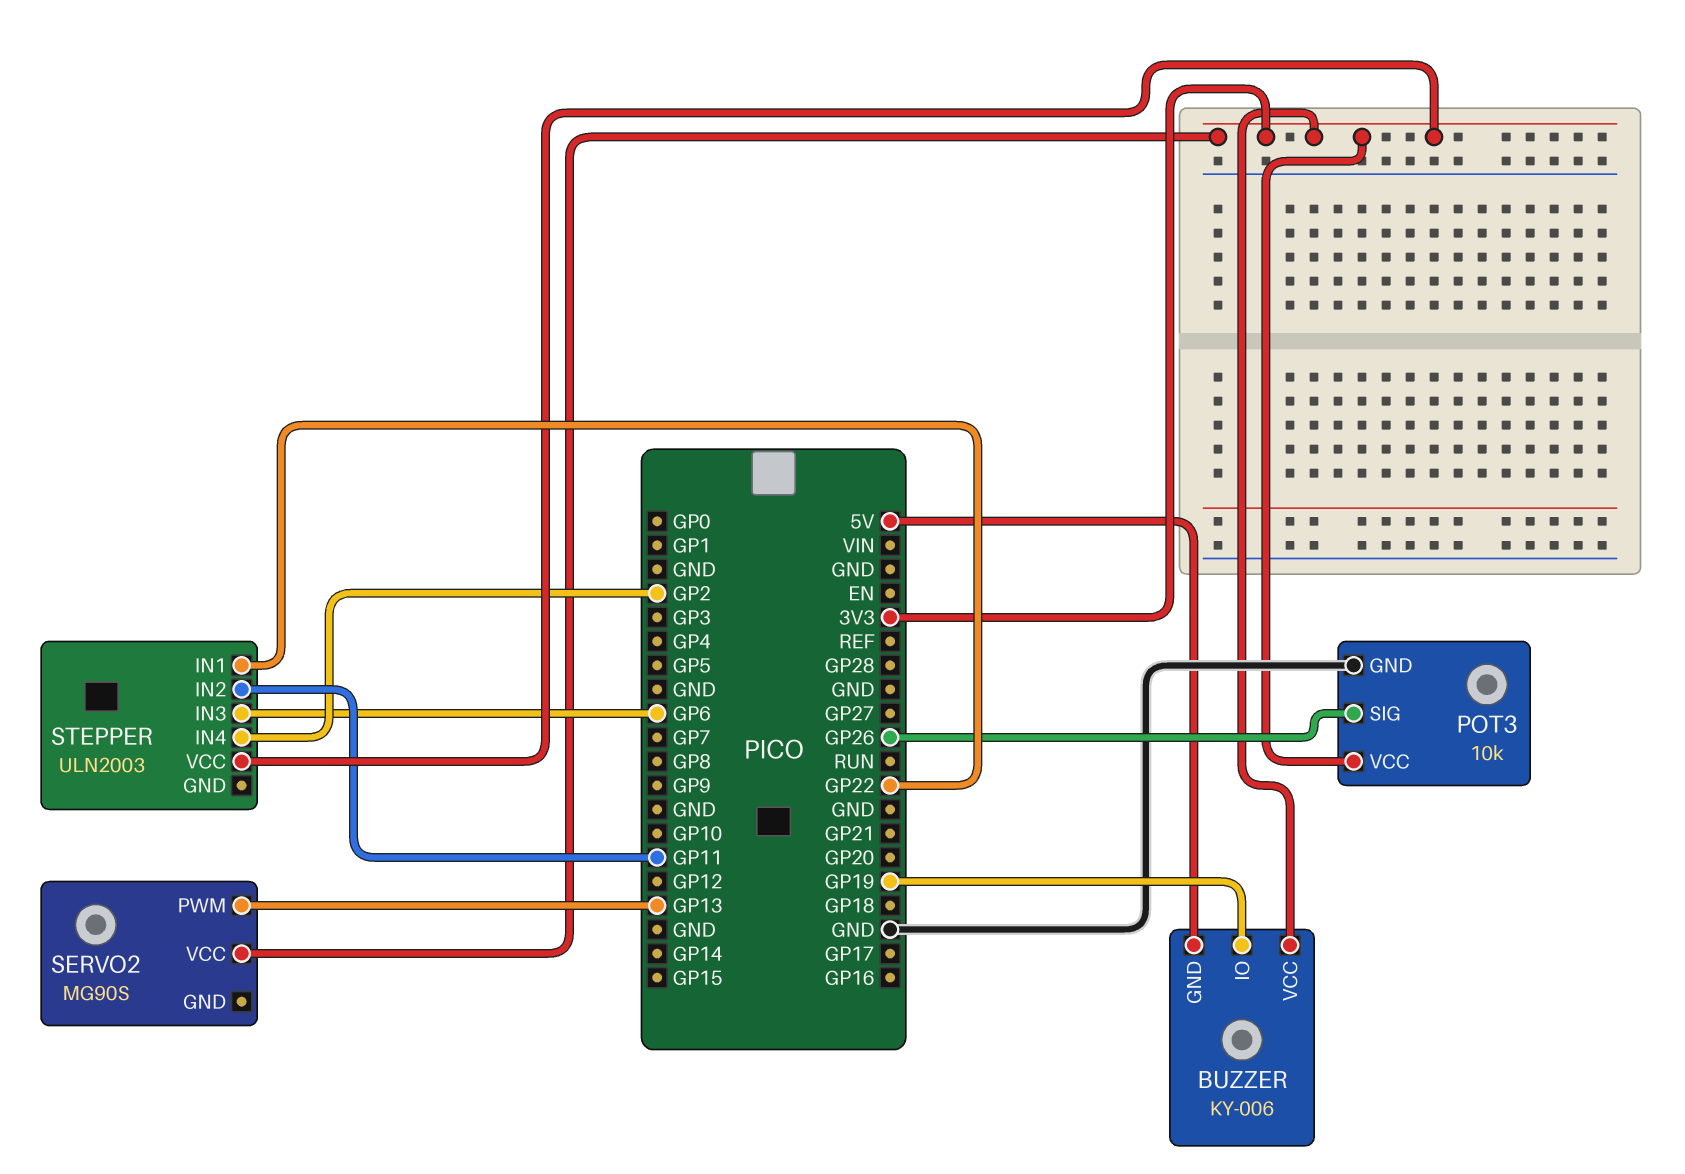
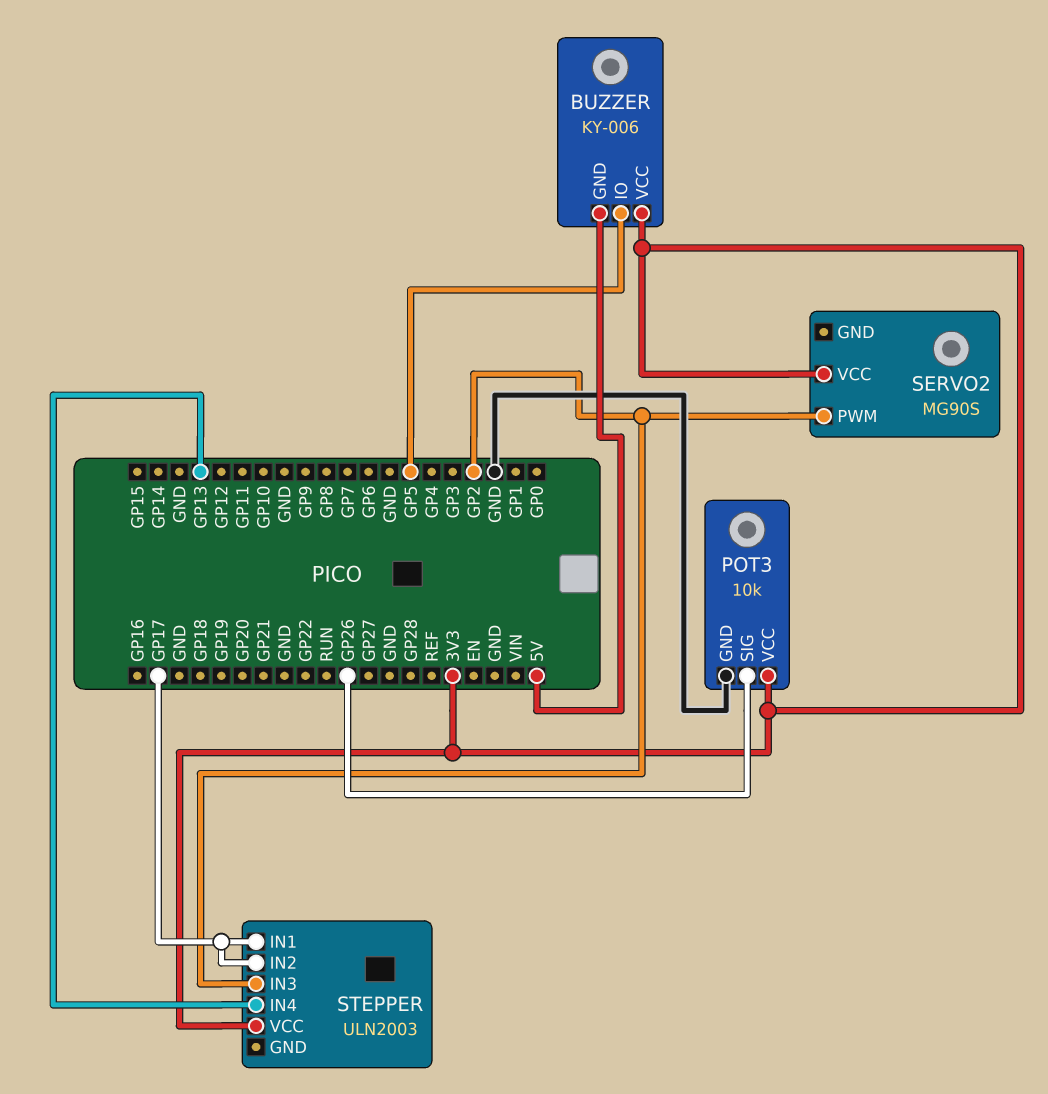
BUZZER pin IO: GP19 -> GP5
SERVO2 pin PWM: GP13 -> GP2
STEPPER pin IN1: GP22 -> GP17
STEPPER pin IN2: GP11 -> GP17
STEPPER pin IN3: GP6 -> GP2
STEPPER pin IN4: GP2 -> GP13

